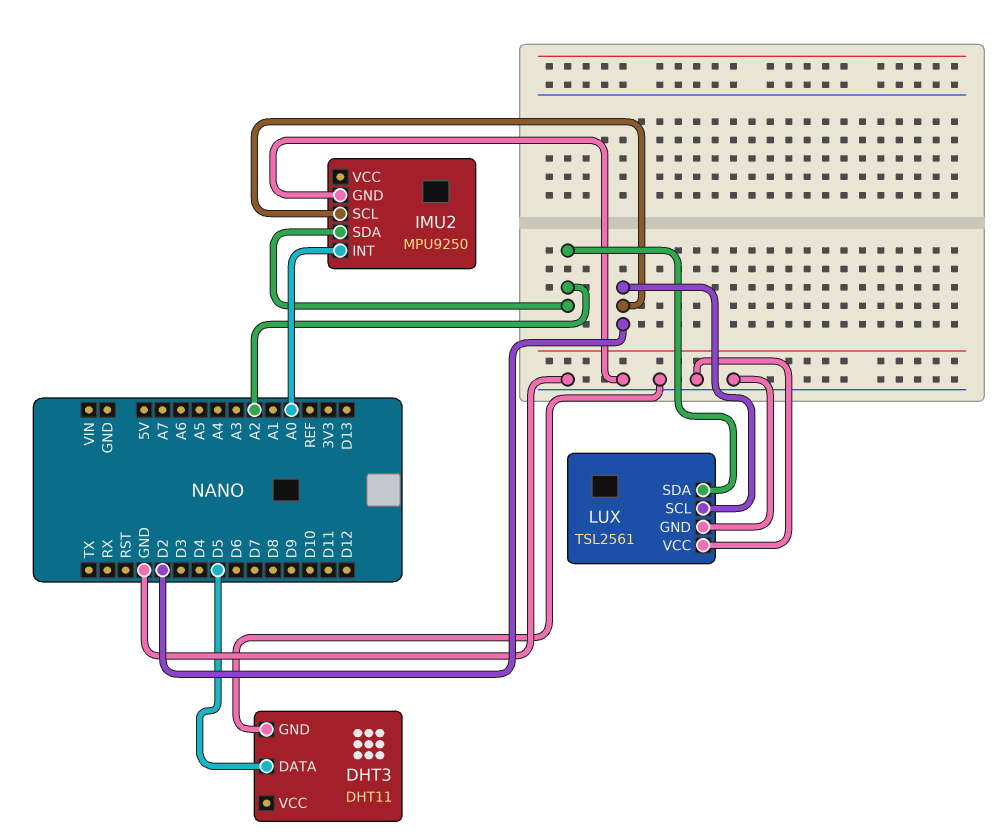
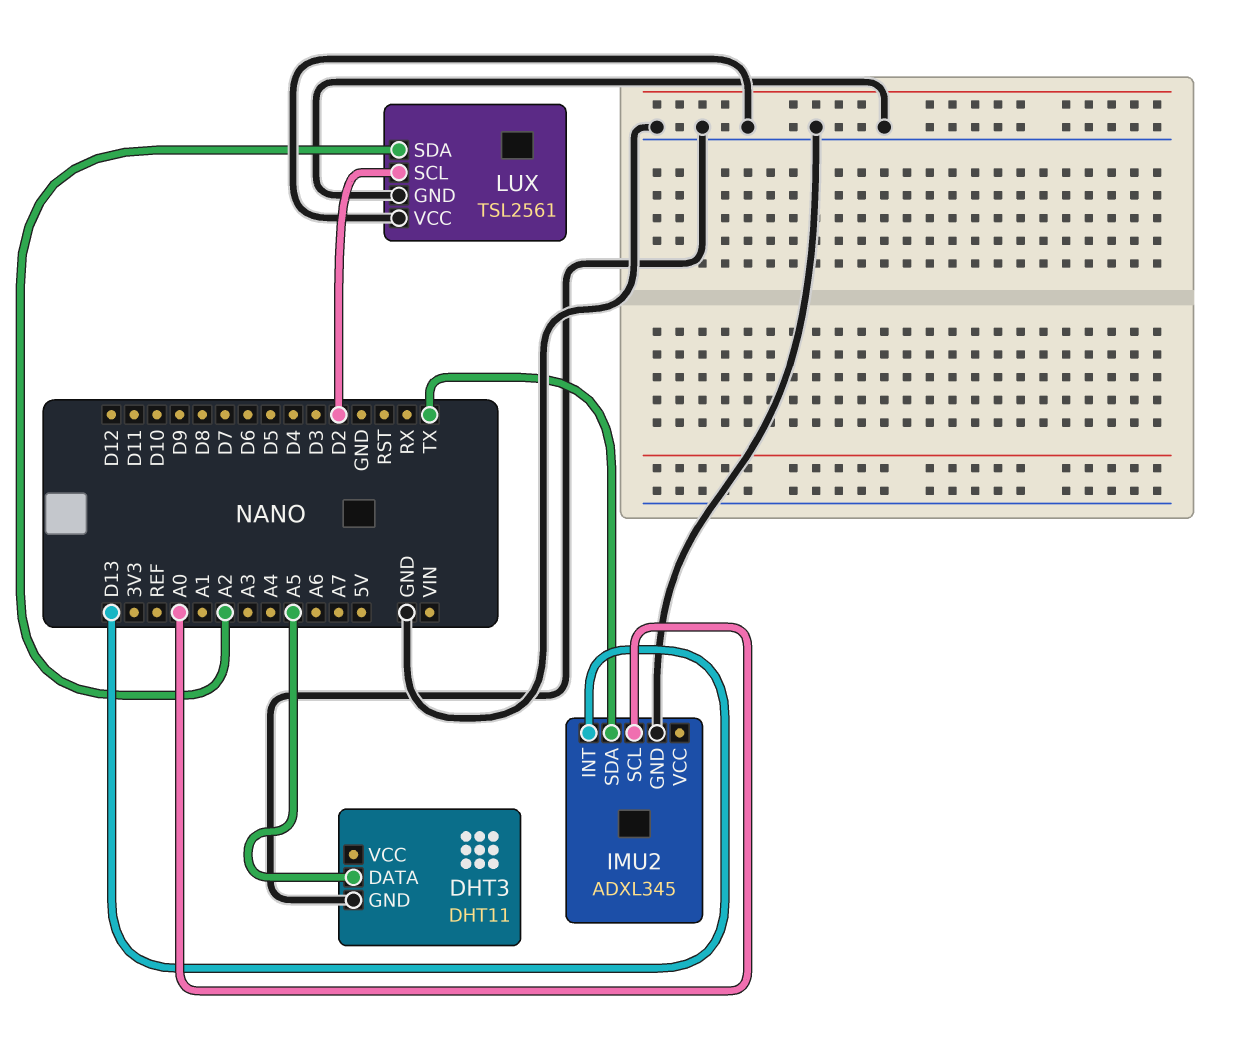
DHT3 pin DATA: D5 -> A5
IMU2: MPU9250 -> ADXL345
IMU2 pin INT: A0 -> D13
IMU2 pin SCL: D2 -> A0
IMU2 pin SDA: A2 -> TX

